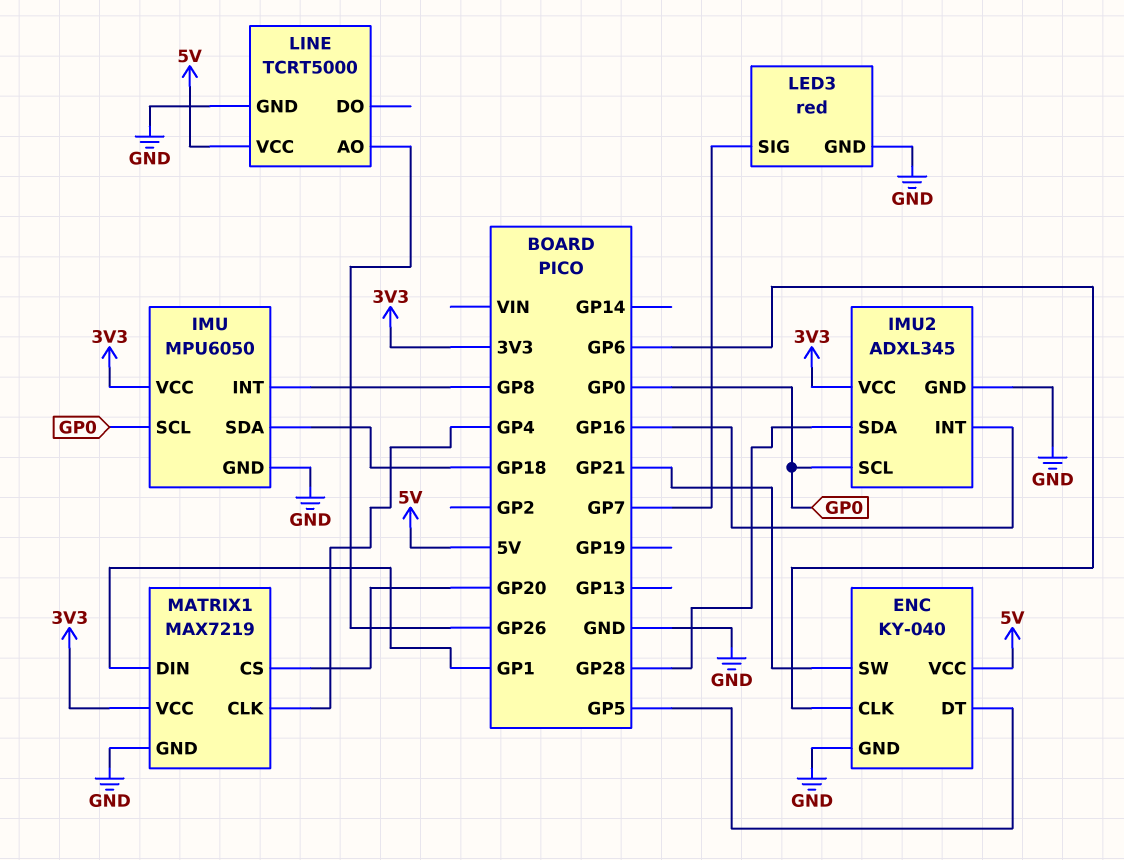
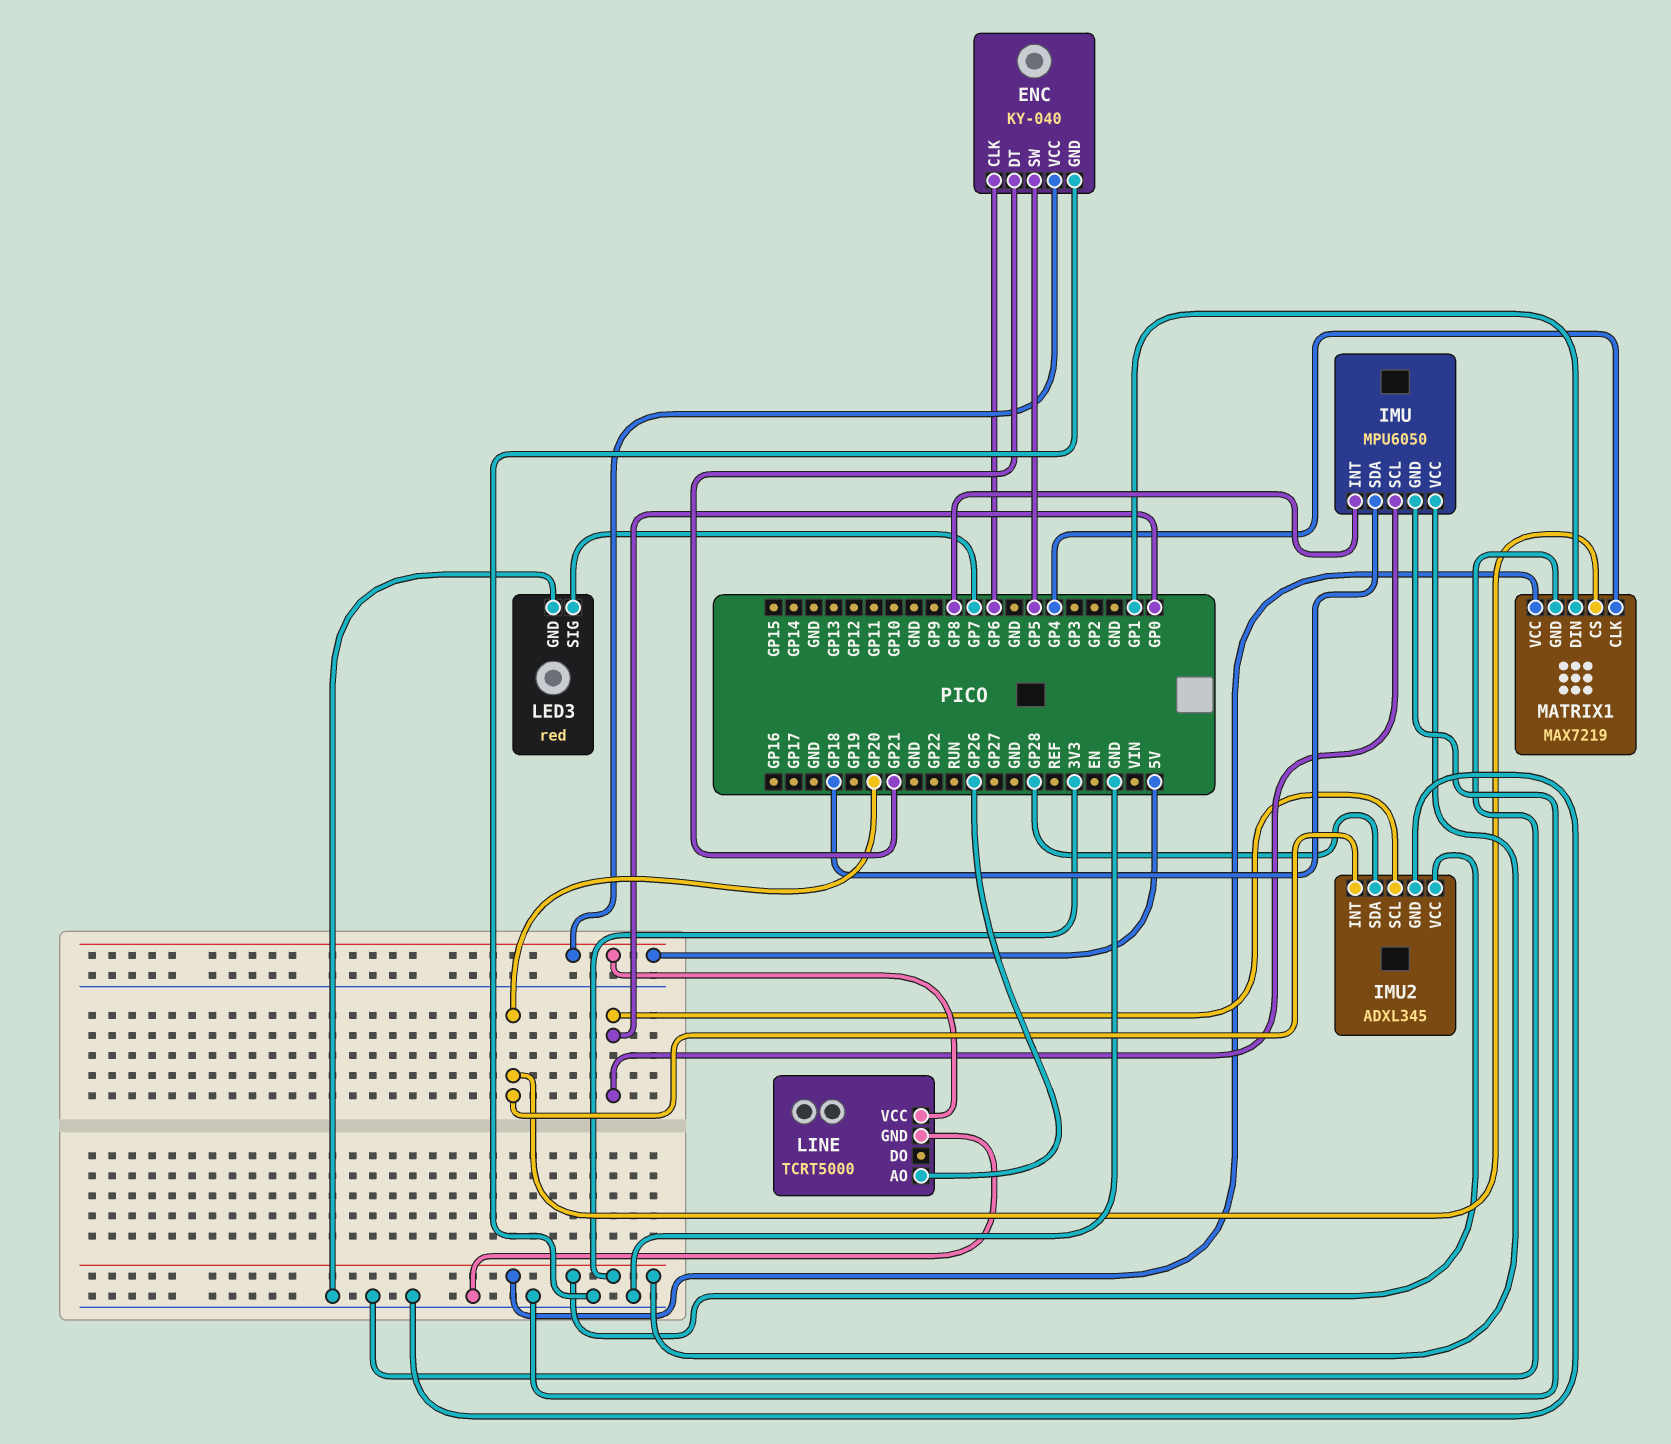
ENC pin DT: GP5 -> GP21
ENC pin SW: GP21 -> GP5
IMU2 pin INT: GP16 -> GP20

